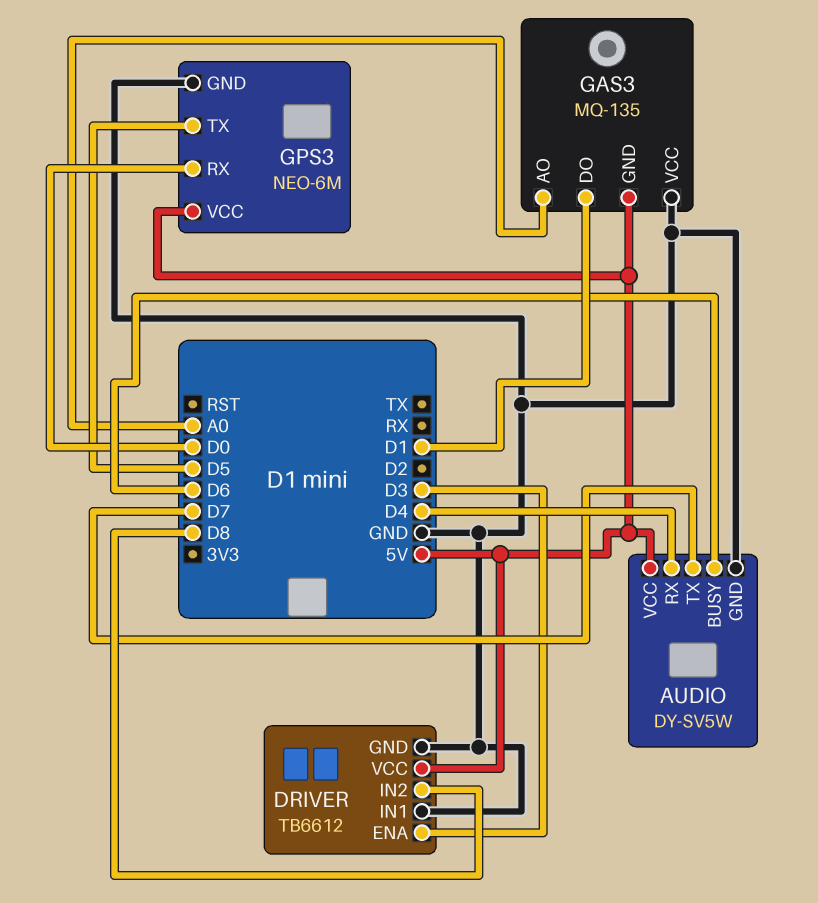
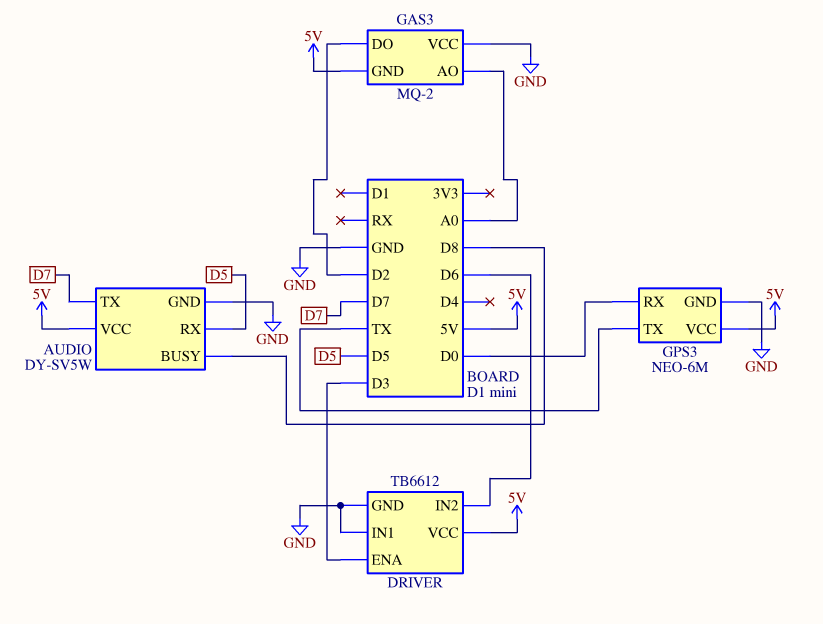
AUDIO pin BUSY: D6 -> D8
AUDIO pin RX: D4 -> D5
DRIVER pin IN2: D8 -> D6
GAS3: MQ-135 -> MQ-2
GAS3 pin DO: D1 -> D2
GPS3 pin TX: D5 -> TX

